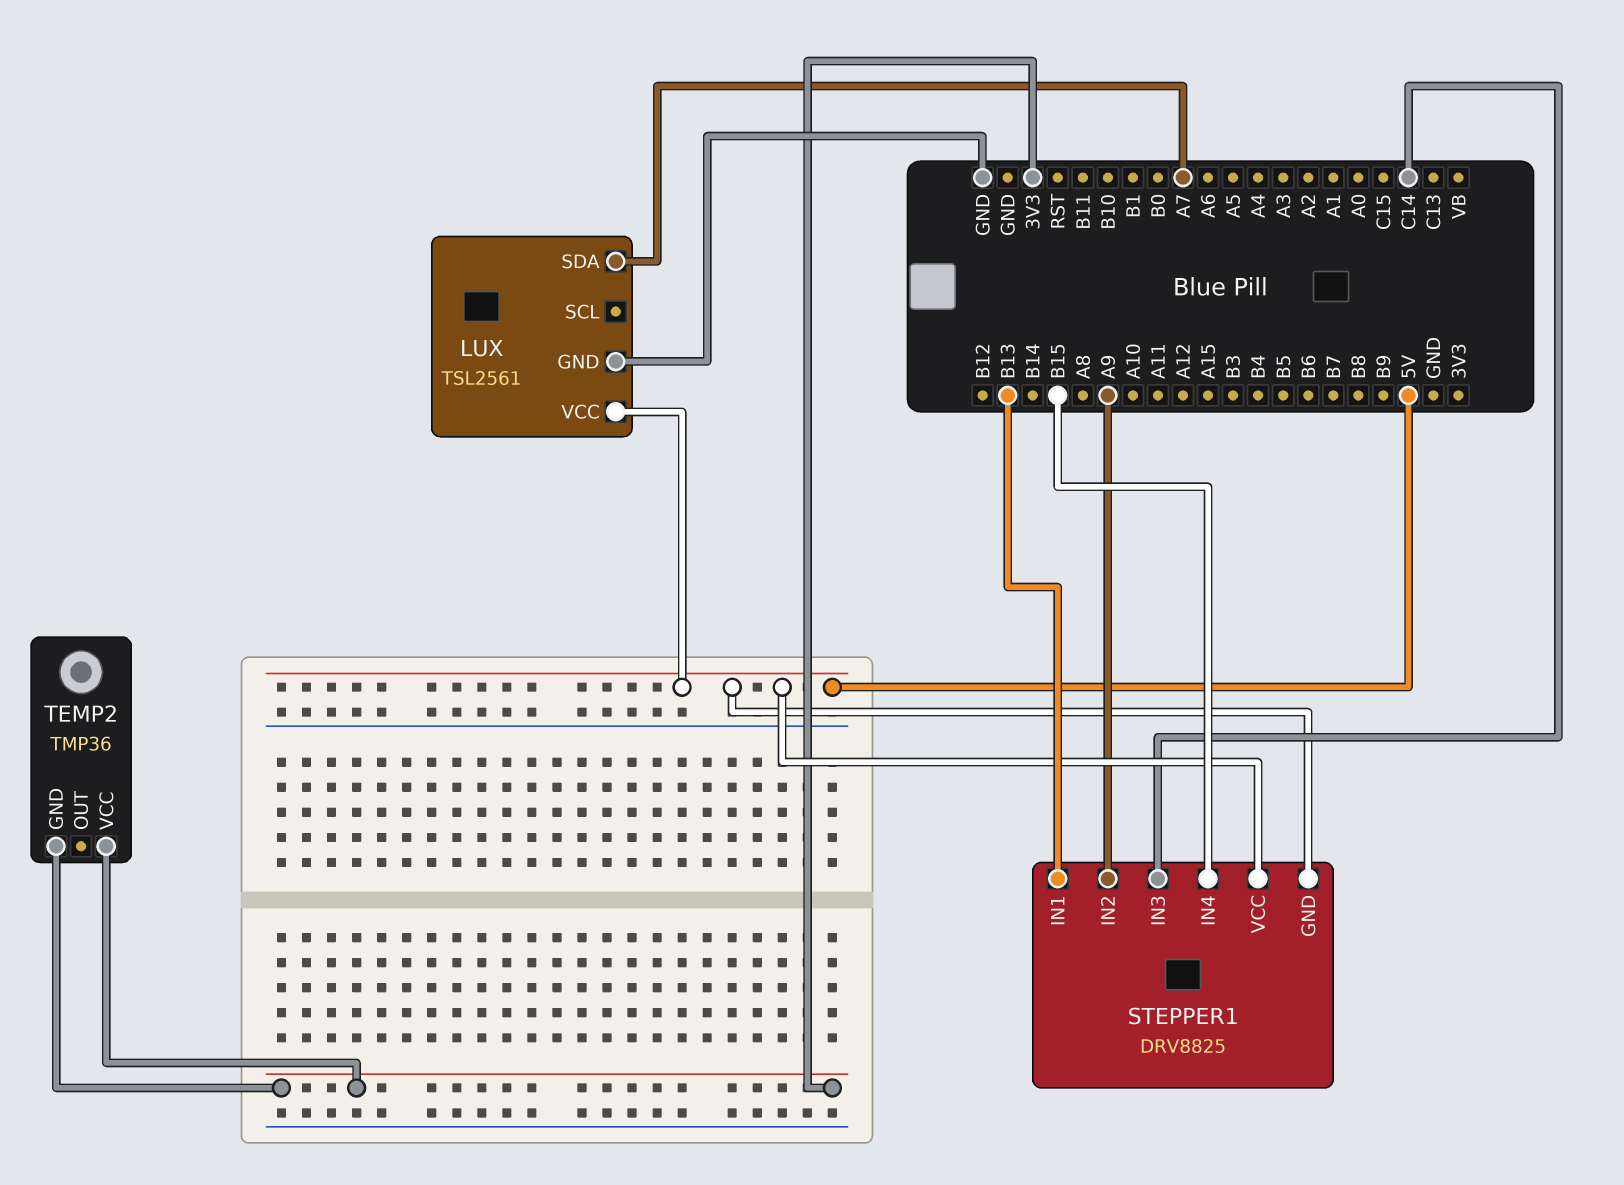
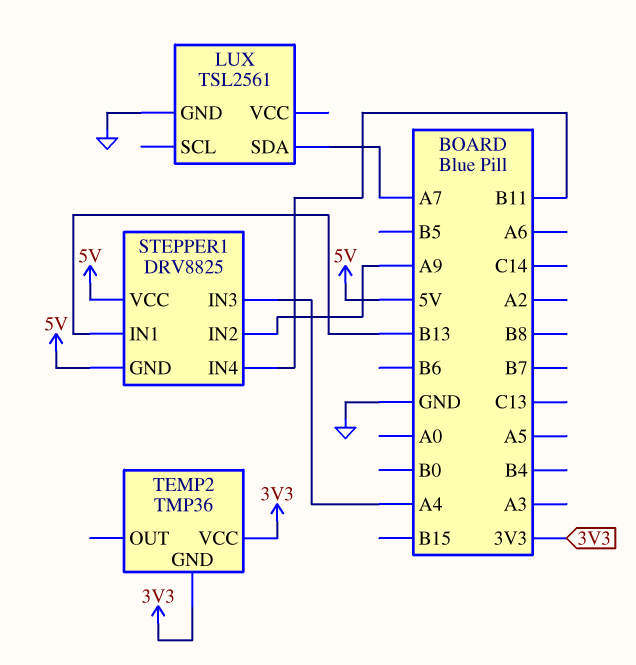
LUX pin VCC: 5V -> none
STEPPER1 pin IN3: C14 -> A4
STEPPER1 pin IN4: B15 -> B11

